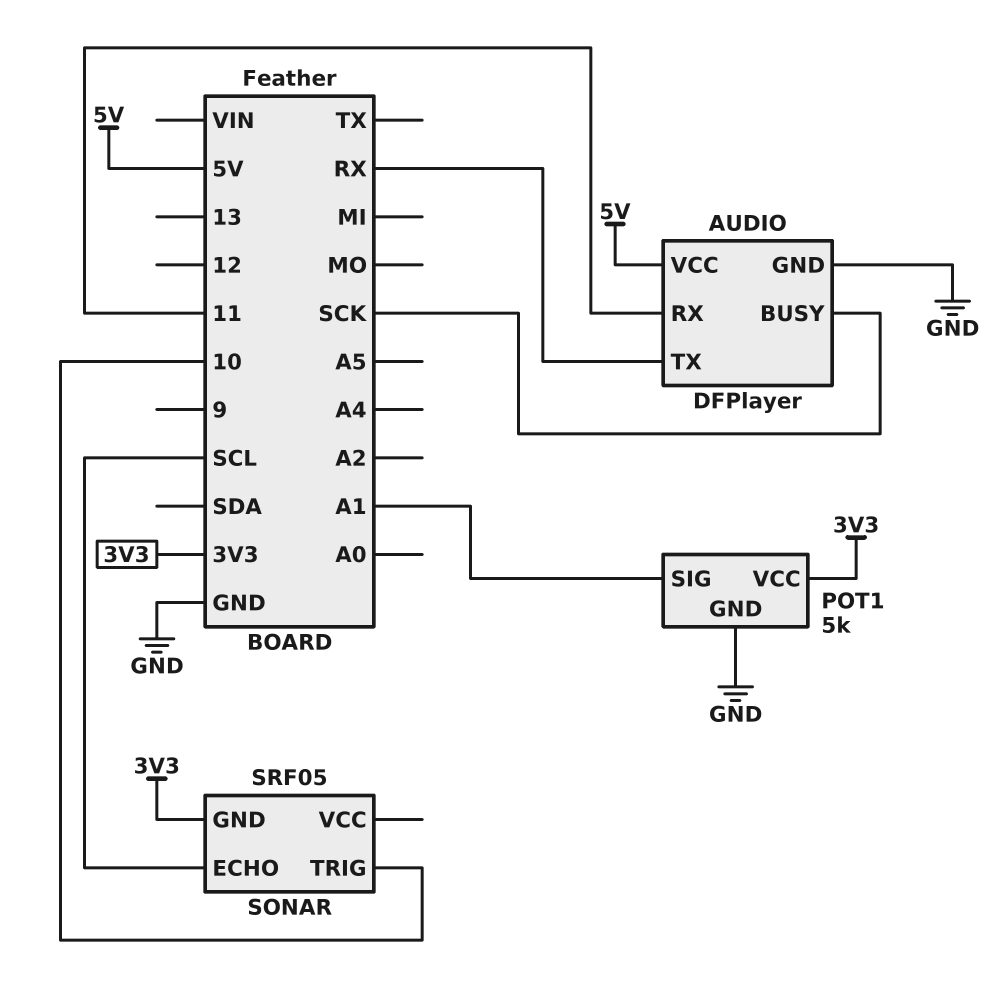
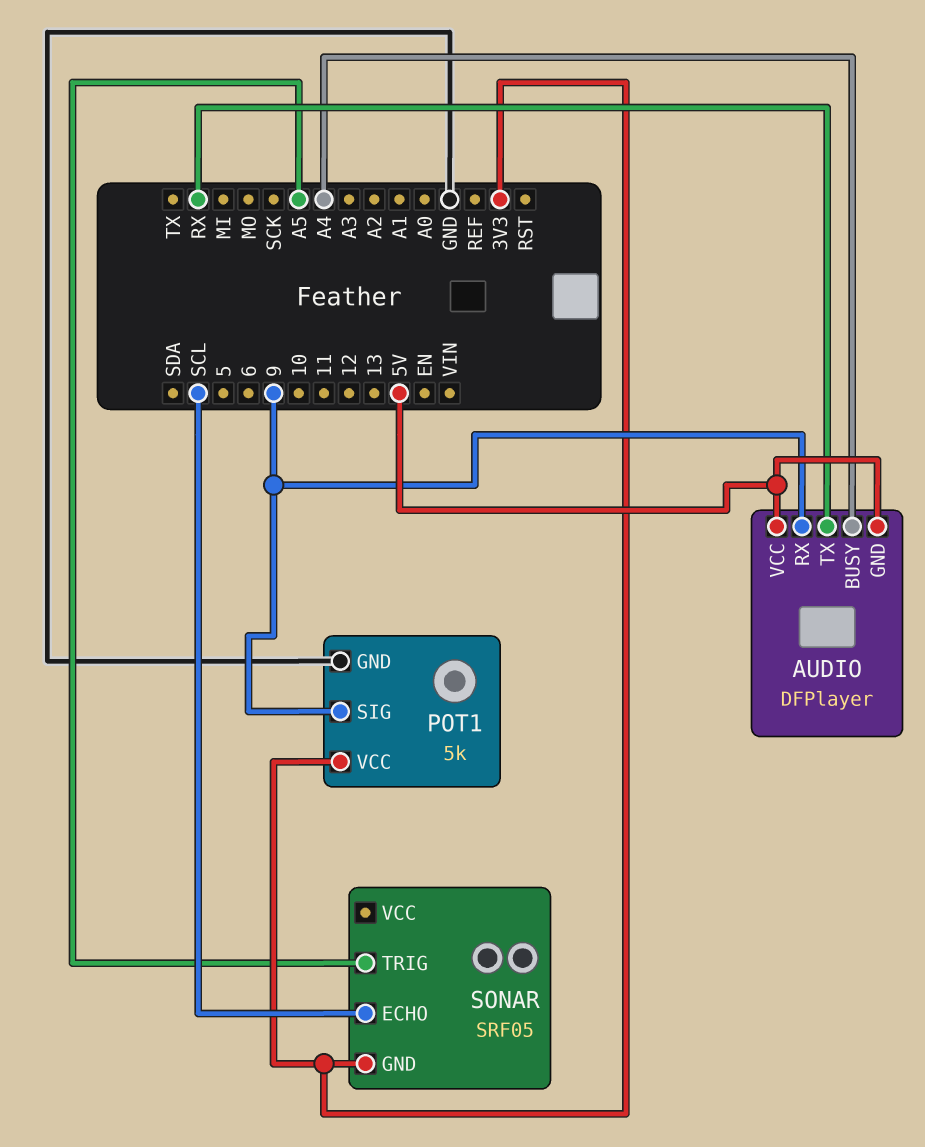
AUDIO pin BUSY: SCK -> A4
AUDIO pin GND: GND -> 5V
AUDIO pin RX: 11 -> 9
POT1 pin SIG: A1 -> 9
SONAR pin TRIG: 10 -> A5

